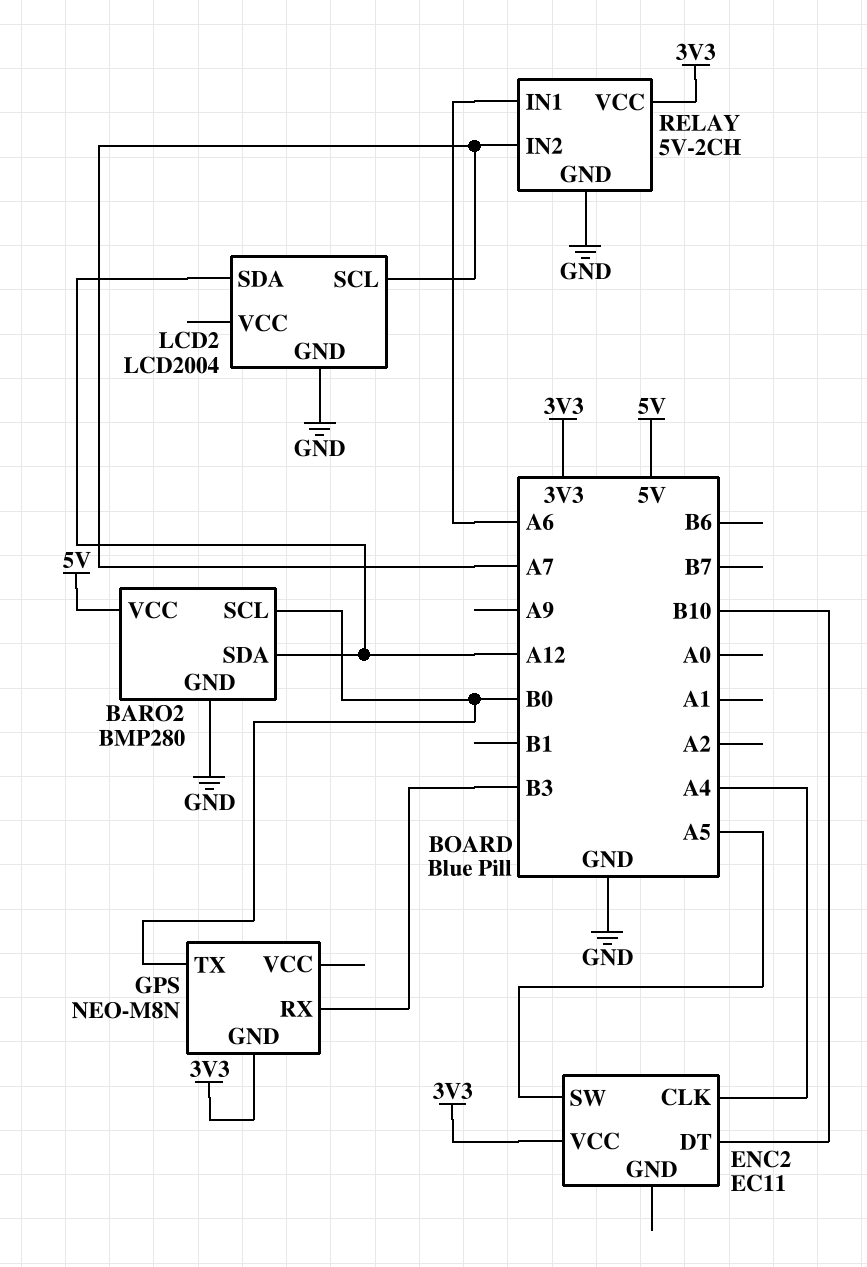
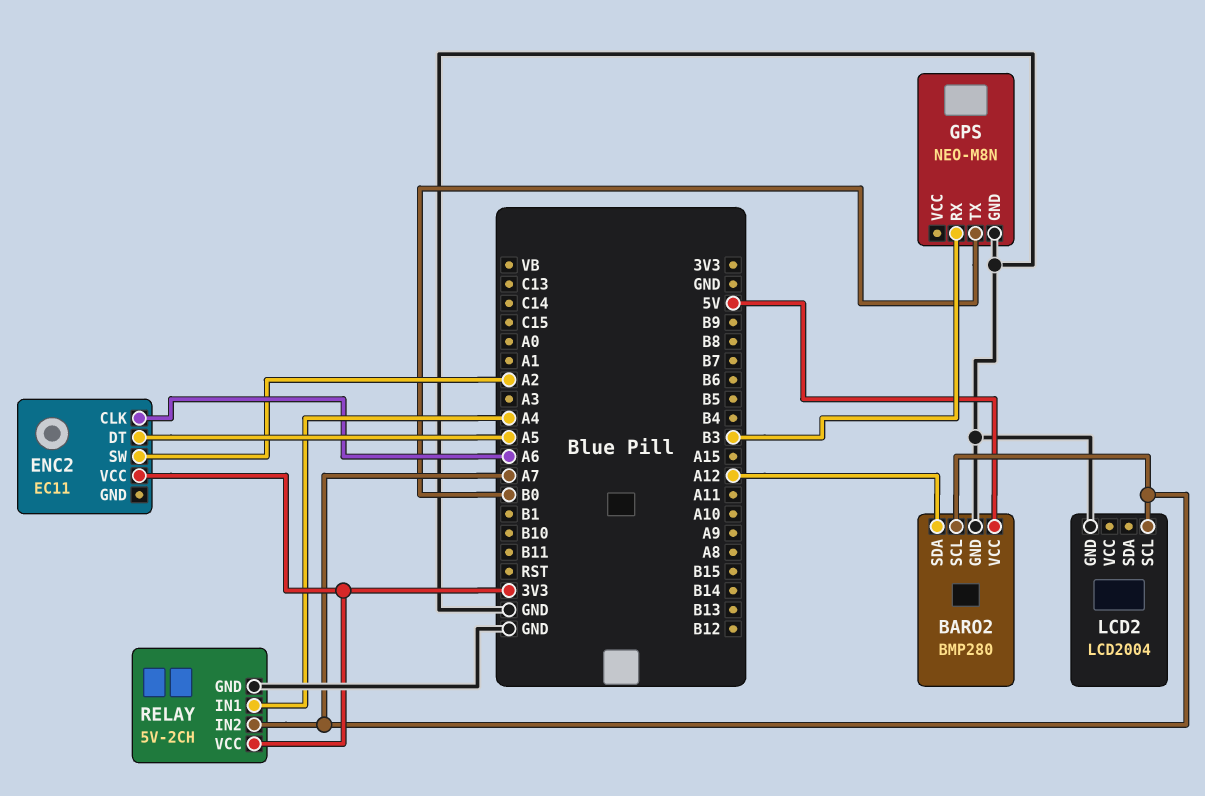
BARO2 pin SCL: B0 -> A7
ENC2 pin CLK: A4 -> A6
ENC2 pin DT: B10 -> A5
ENC2 pin SW: A5 -> A2
GPS pin GND: 3V3 -> GND
LCD2 pin SDA: A12 -> none
RELAY pin IN1: A6 -> A4

